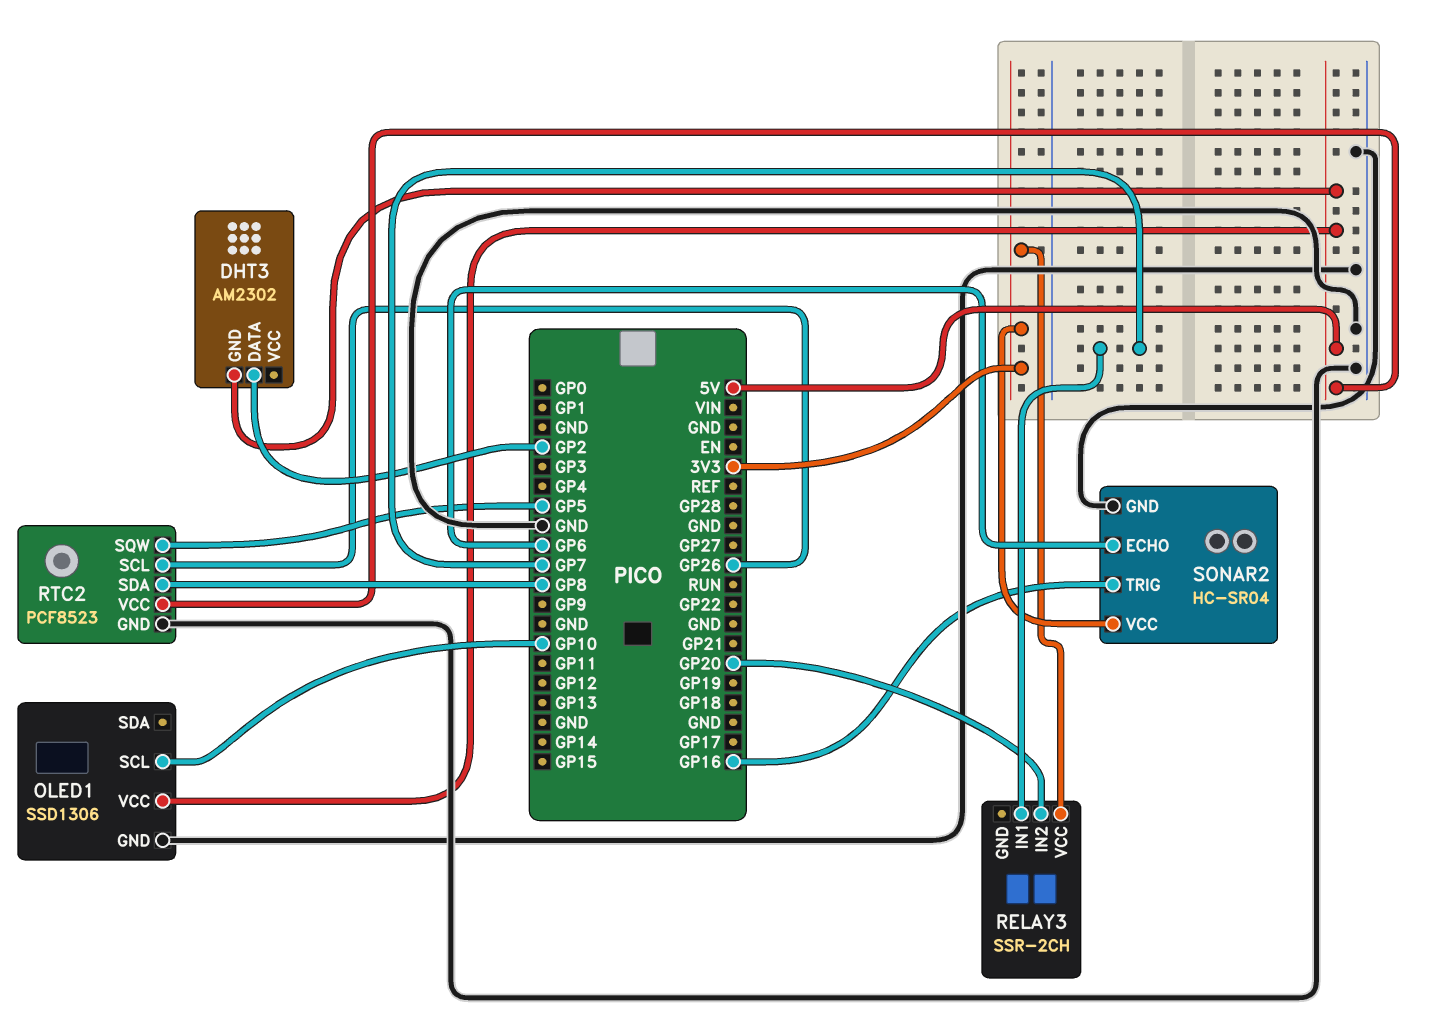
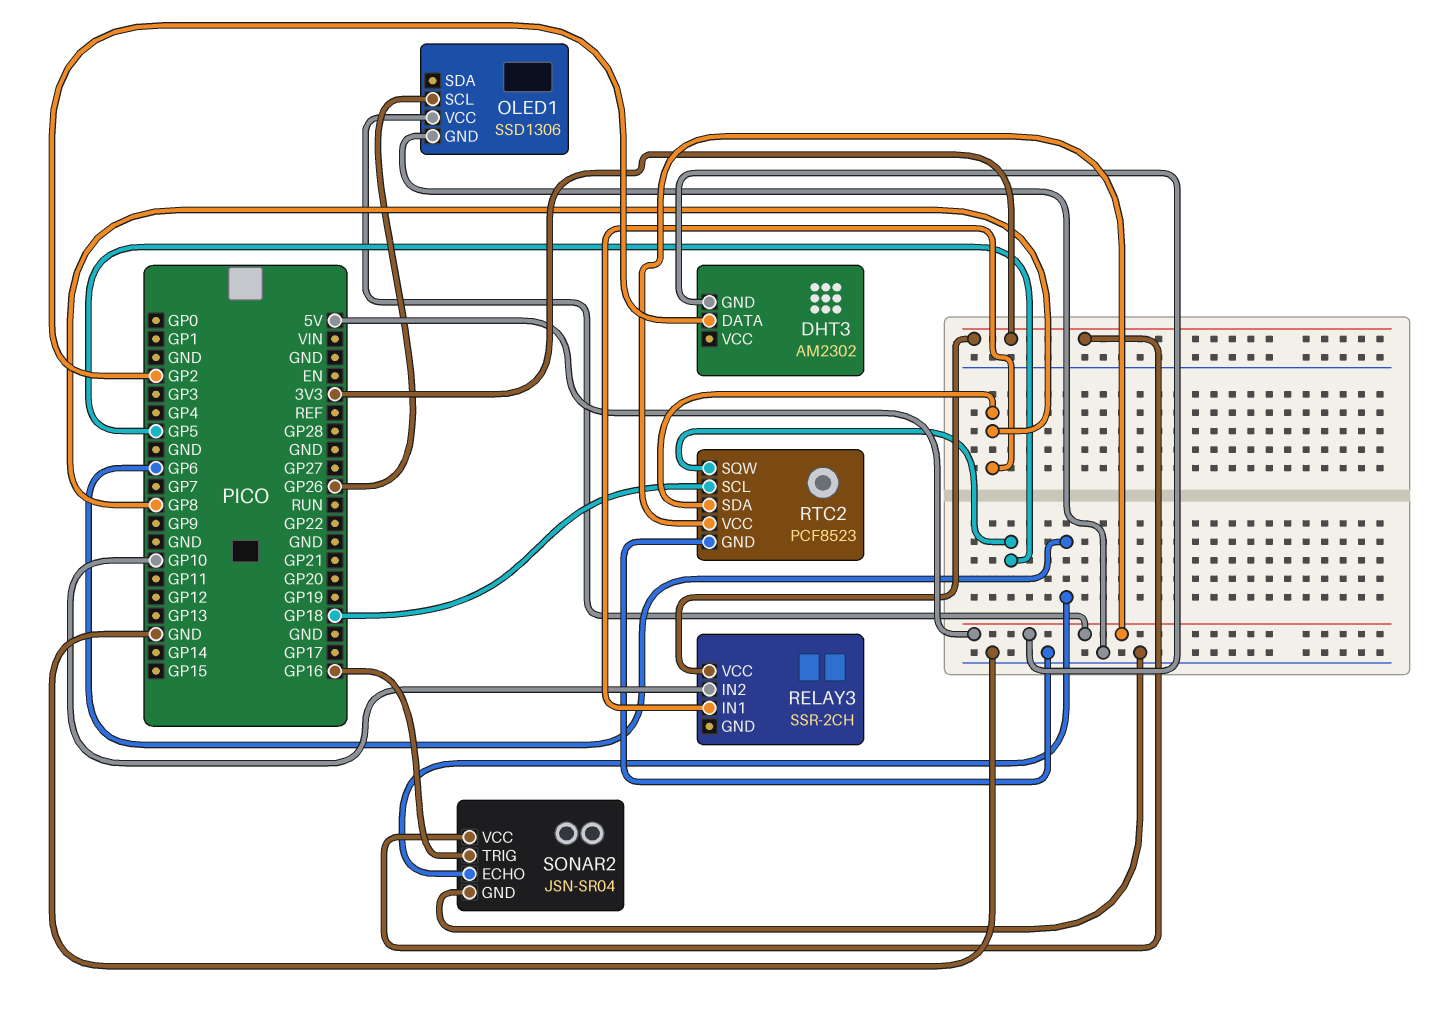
OLED1 pin SCL: GP10 -> GP26
RELAY3 pin IN1: GP7 -> GP8
RELAY3 pin IN2: GP20 -> GP10
RTC2 pin SCL: GP26 -> GP18
SONAR2: HC-SR04 -> JSN-SR04

